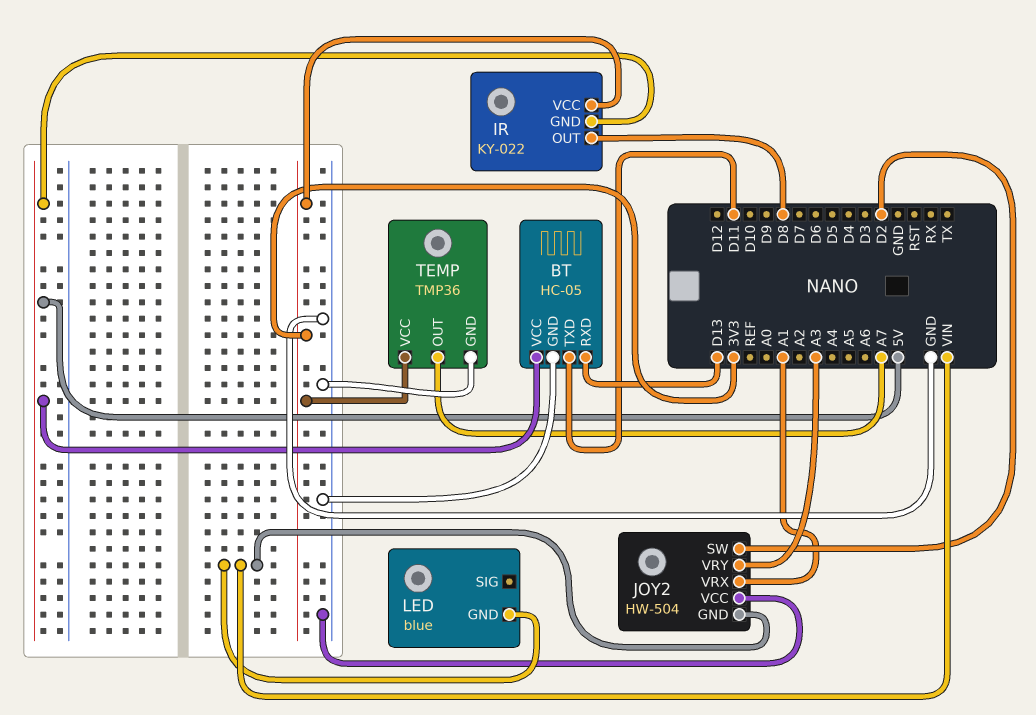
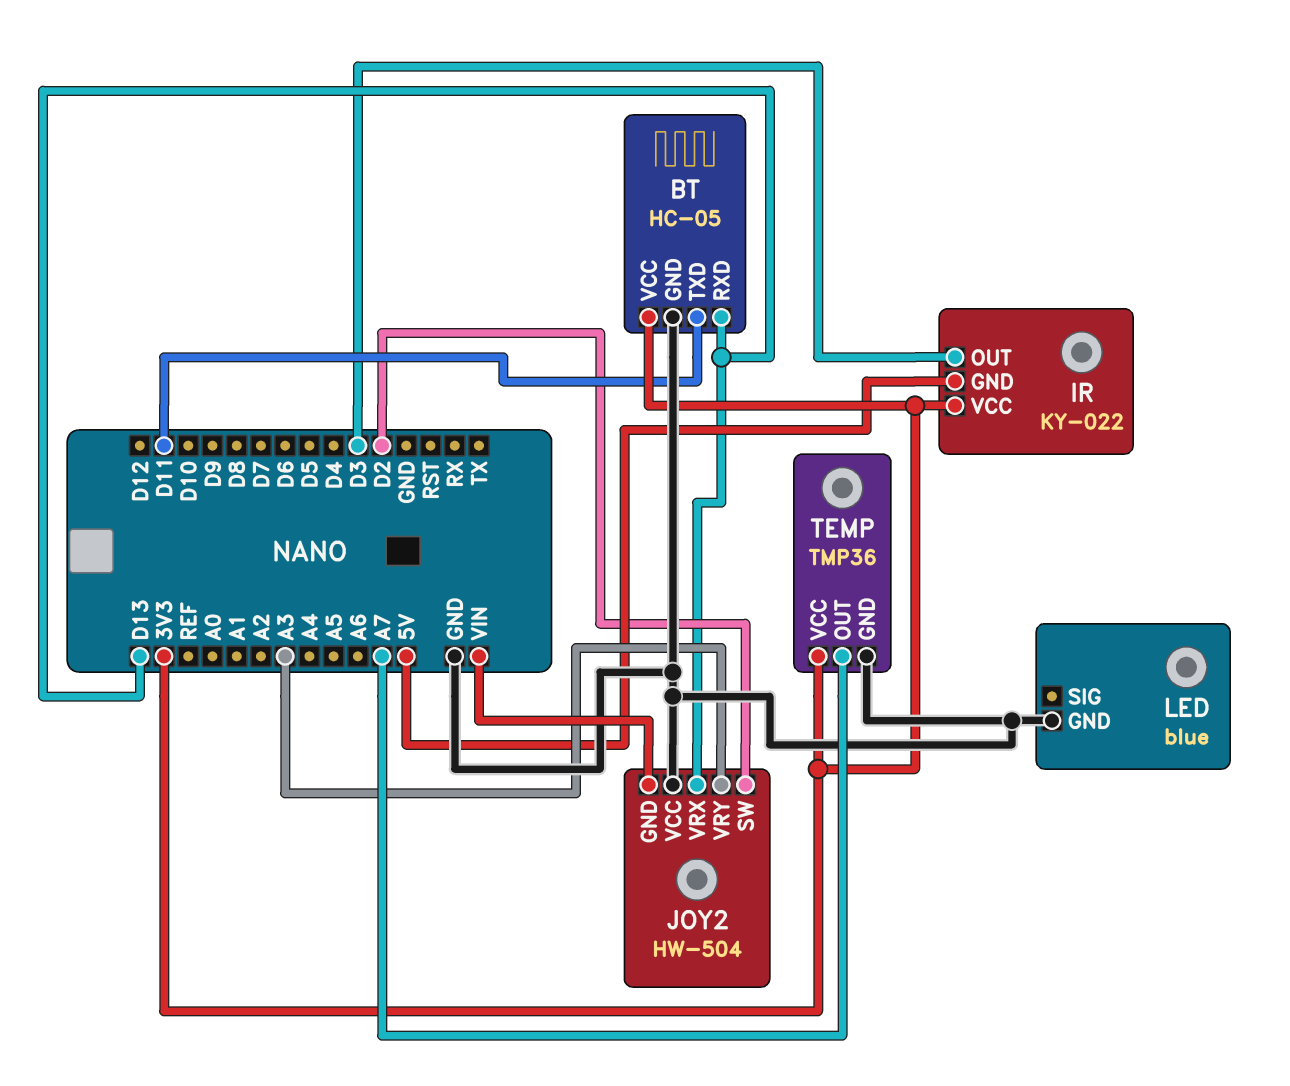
BT pin VCC: 5V -> 3V3
IR pin OUT: D8 -> D3
JOY2 pin VRX: A1 -> D13
LED pin GND: VIN -> GND

